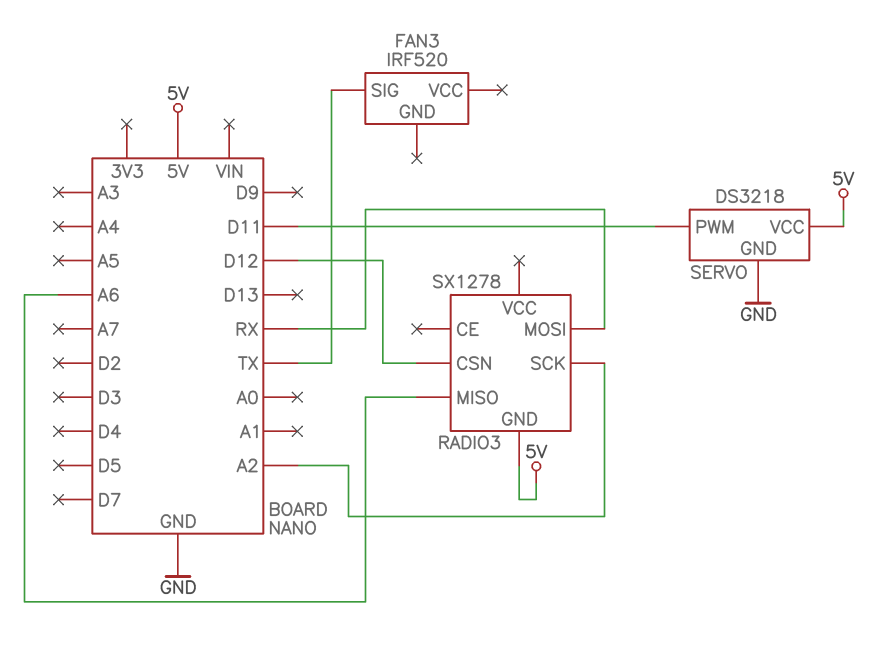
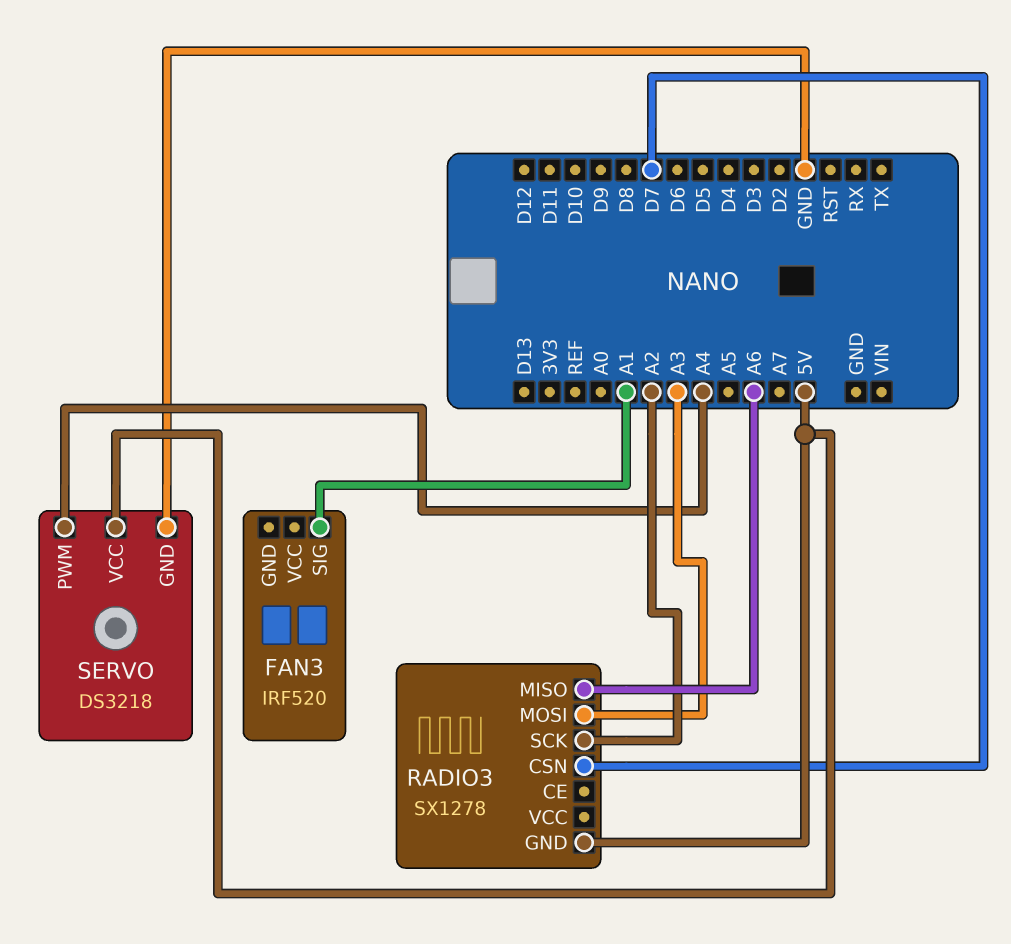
FAN3 pin SIG: TX -> A1
RADIO3 pin CSN: D12 -> D7
RADIO3 pin MOSI: RX -> A3
SERVO pin PWM: D11 -> A4

